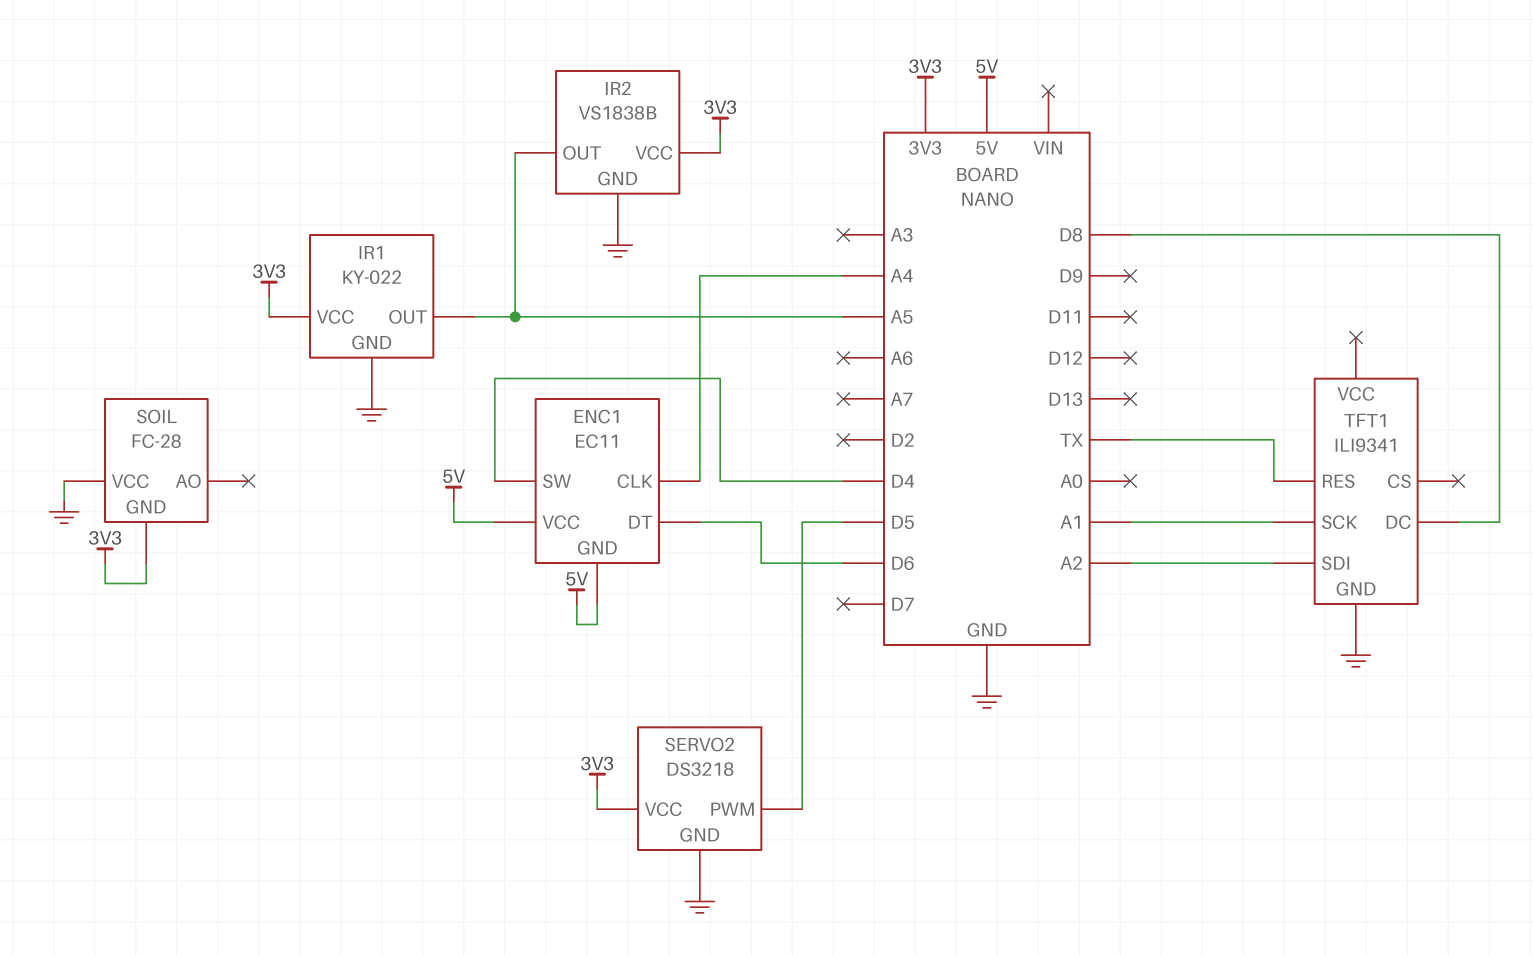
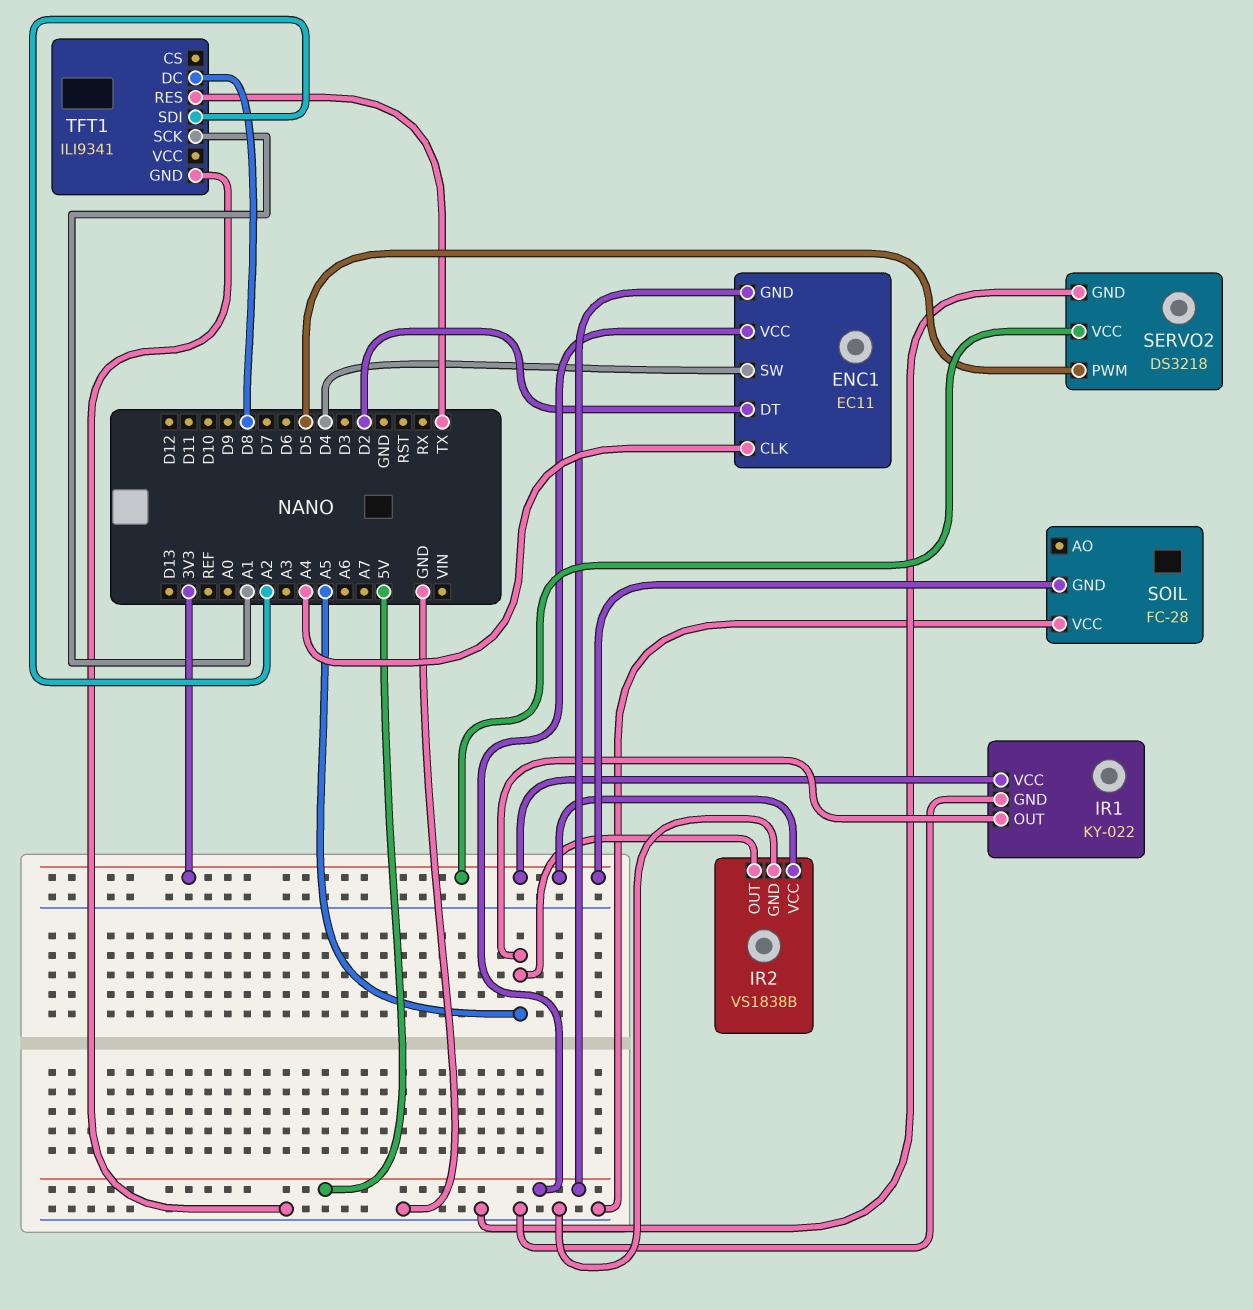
ENC1 pin DT: D6 -> D2

